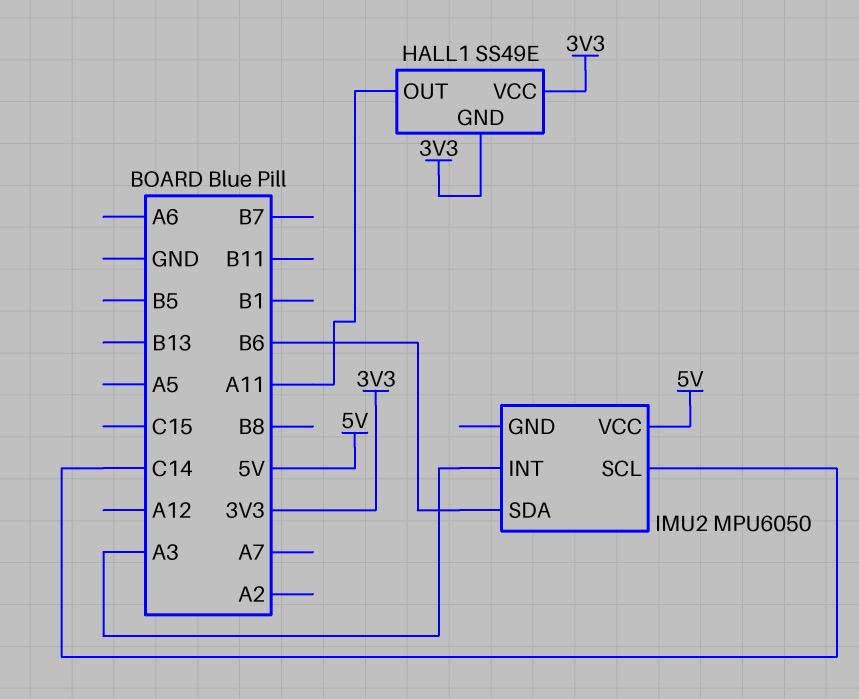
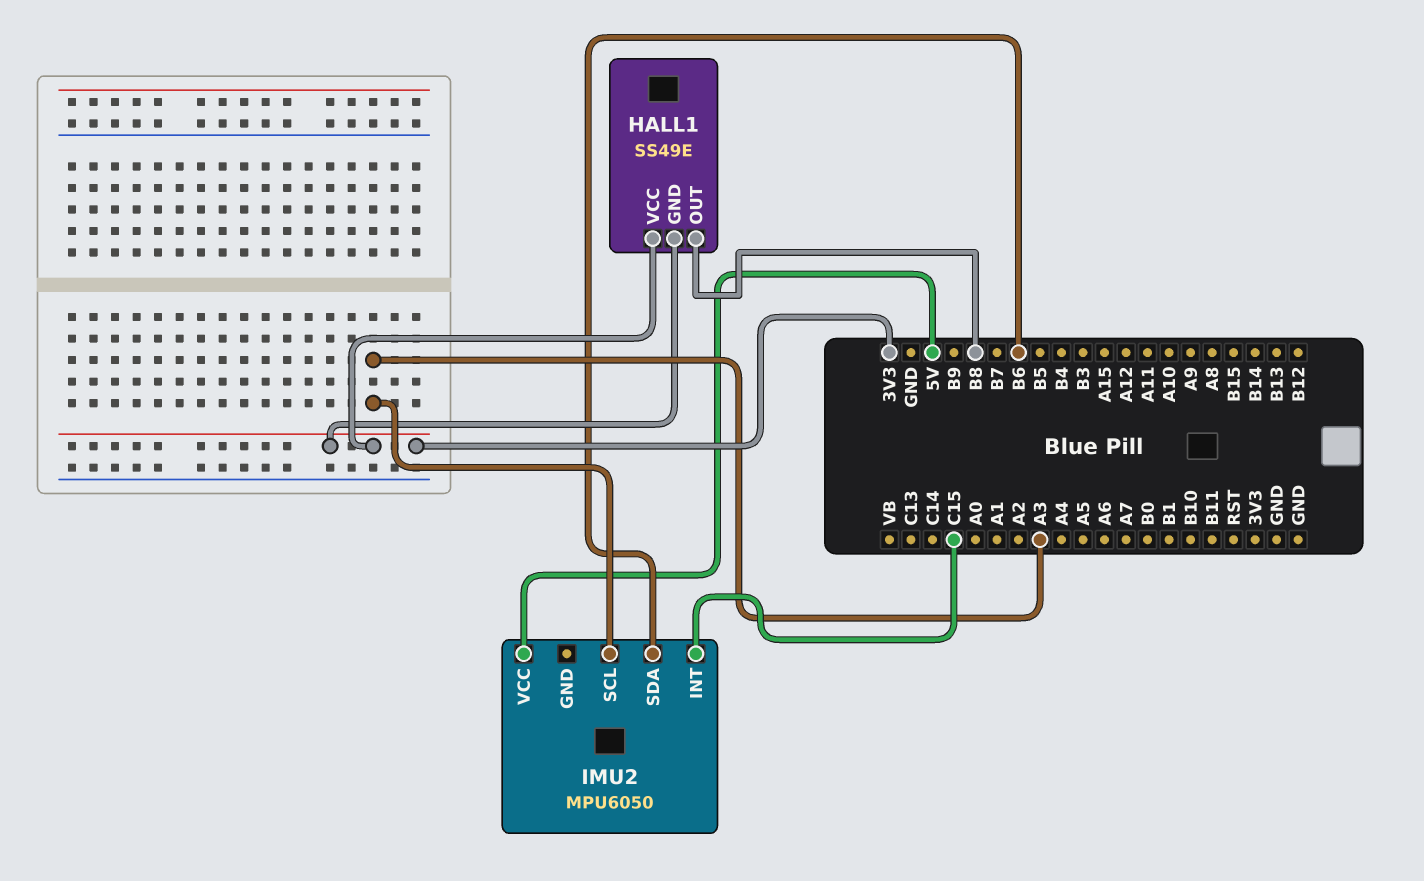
HALL1 pin OUT: A11 -> B8
IMU2 pin INT: A3 -> C15
IMU2 pin SCL: C14 -> A3

